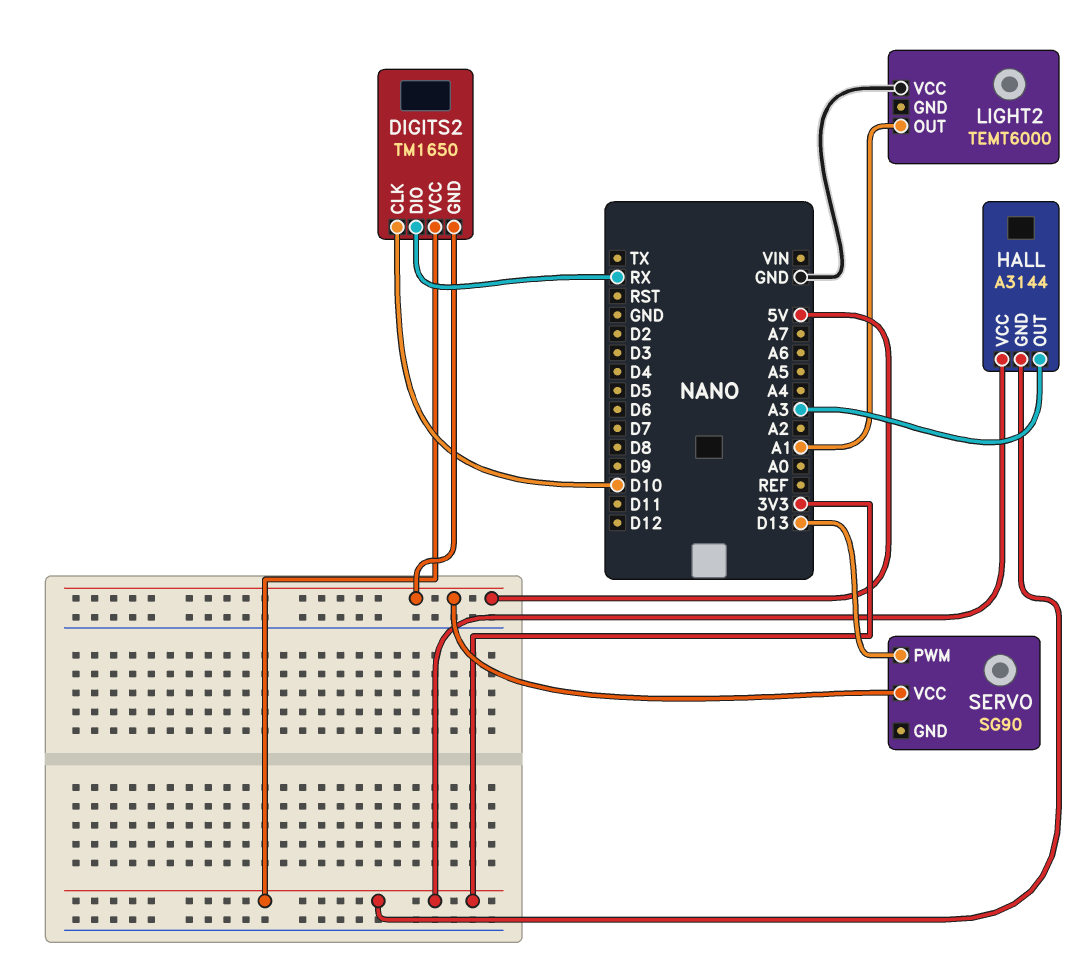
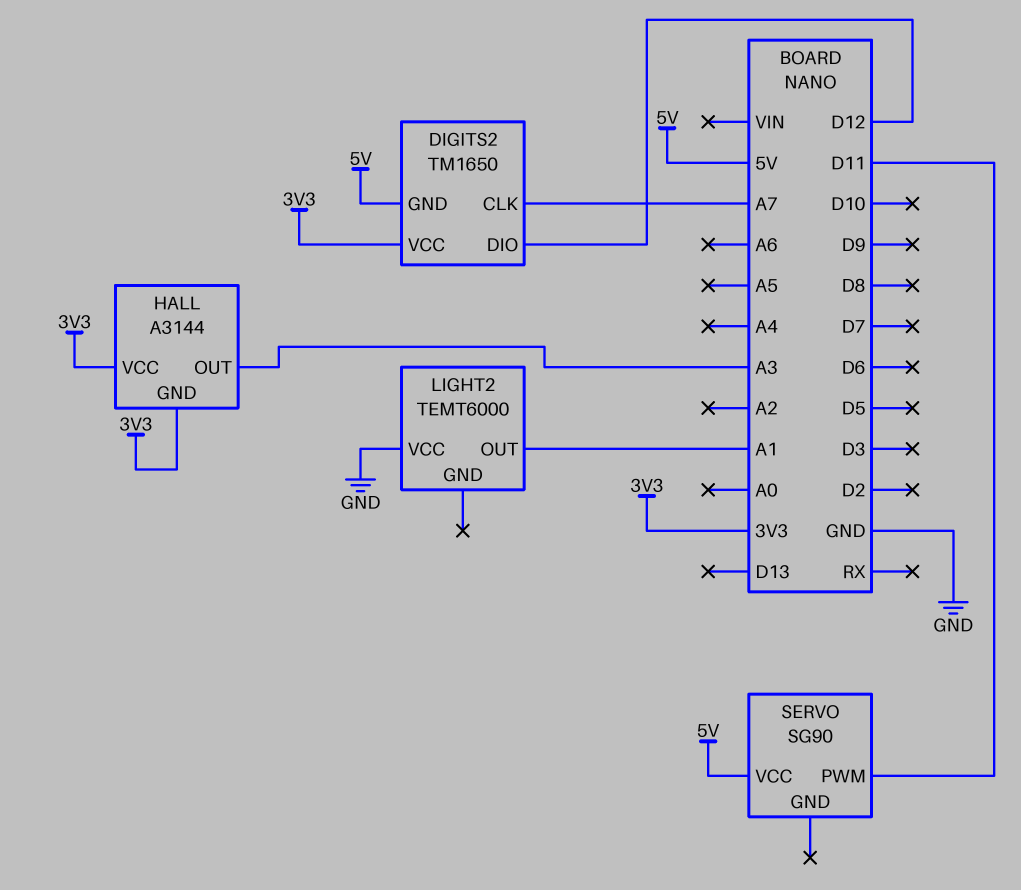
DIGITS2 pin CLK: D10 -> A7
DIGITS2 pin DIO: RX -> D12
SERVO pin PWM: D13 -> D11

